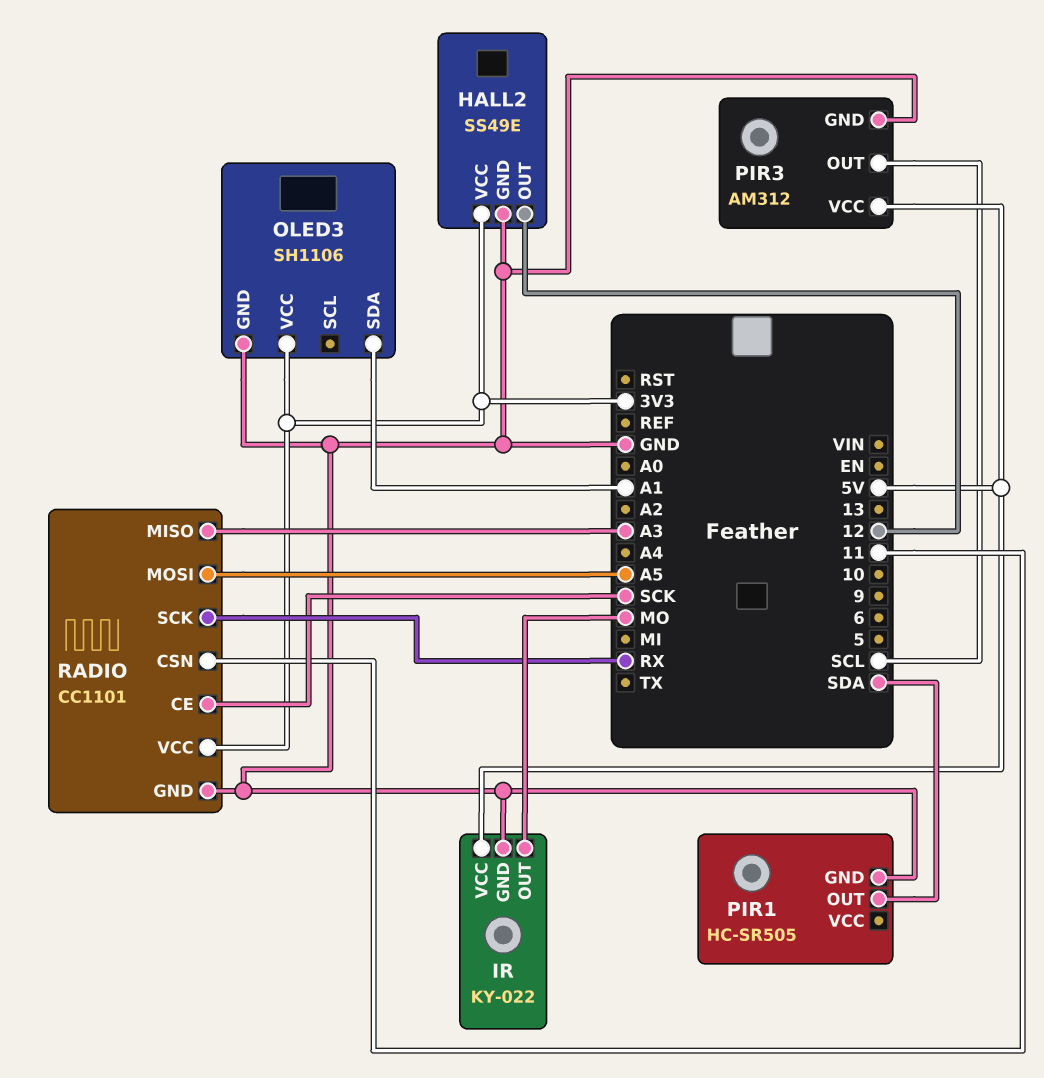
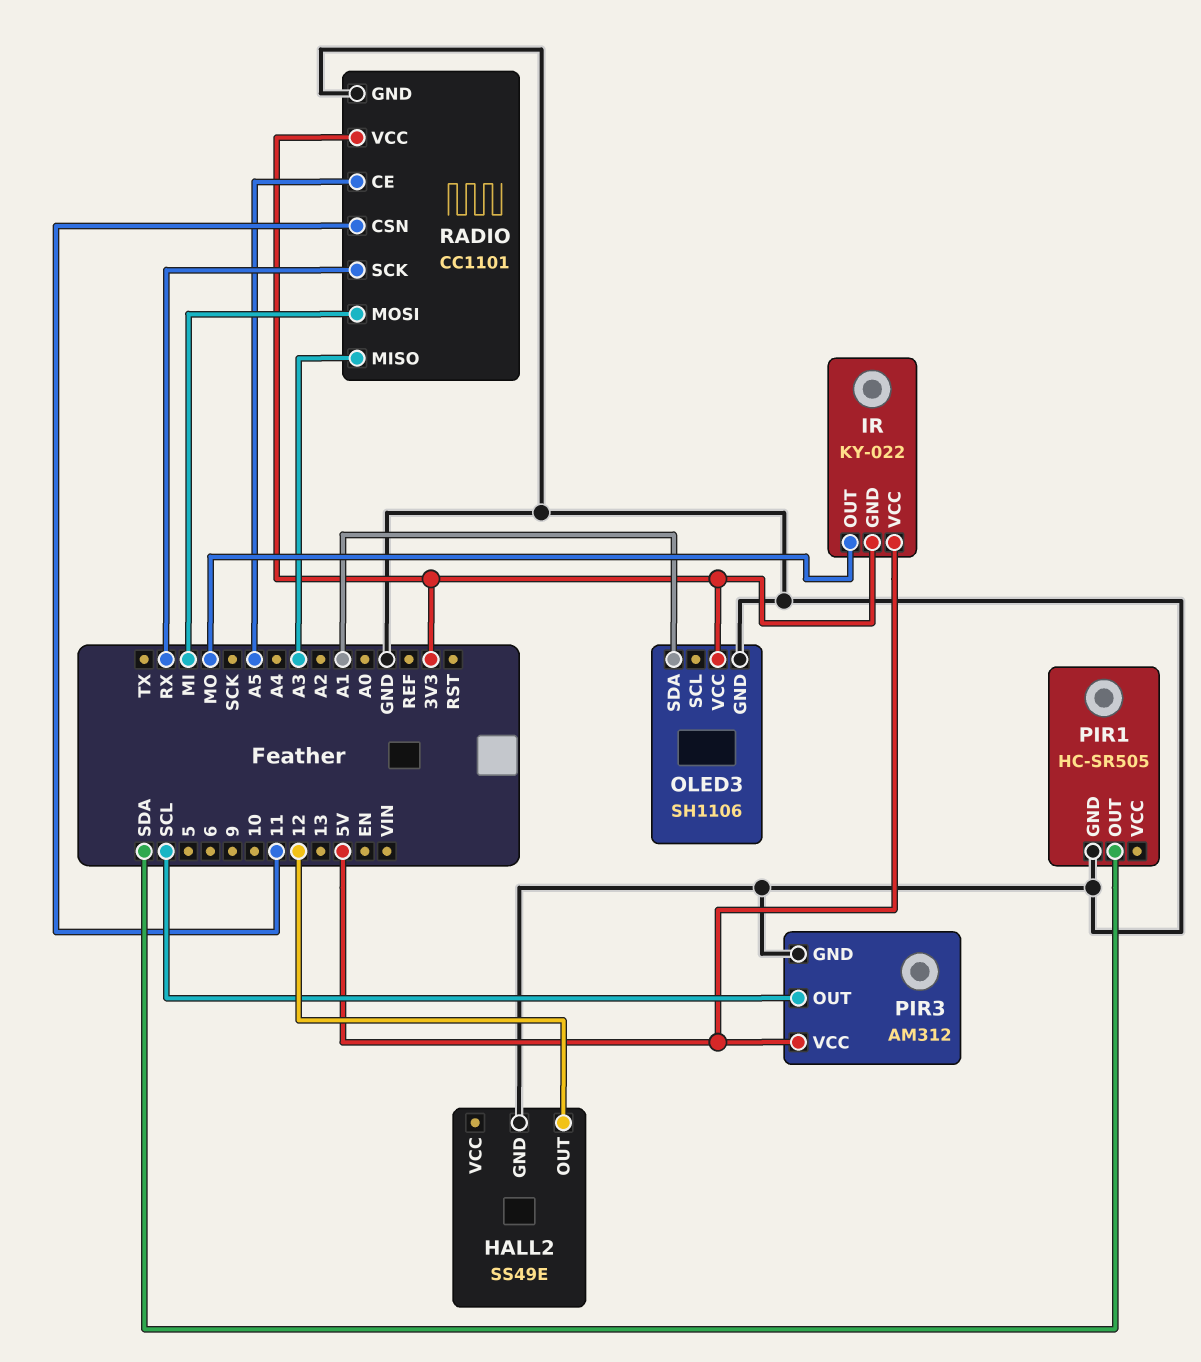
HALL2 pin VCC: 3V3 -> none
IR pin GND: GND -> 3V3
RADIO pin CE: SCK -> A5
RADIO pin MOSI: A5 -> MI

